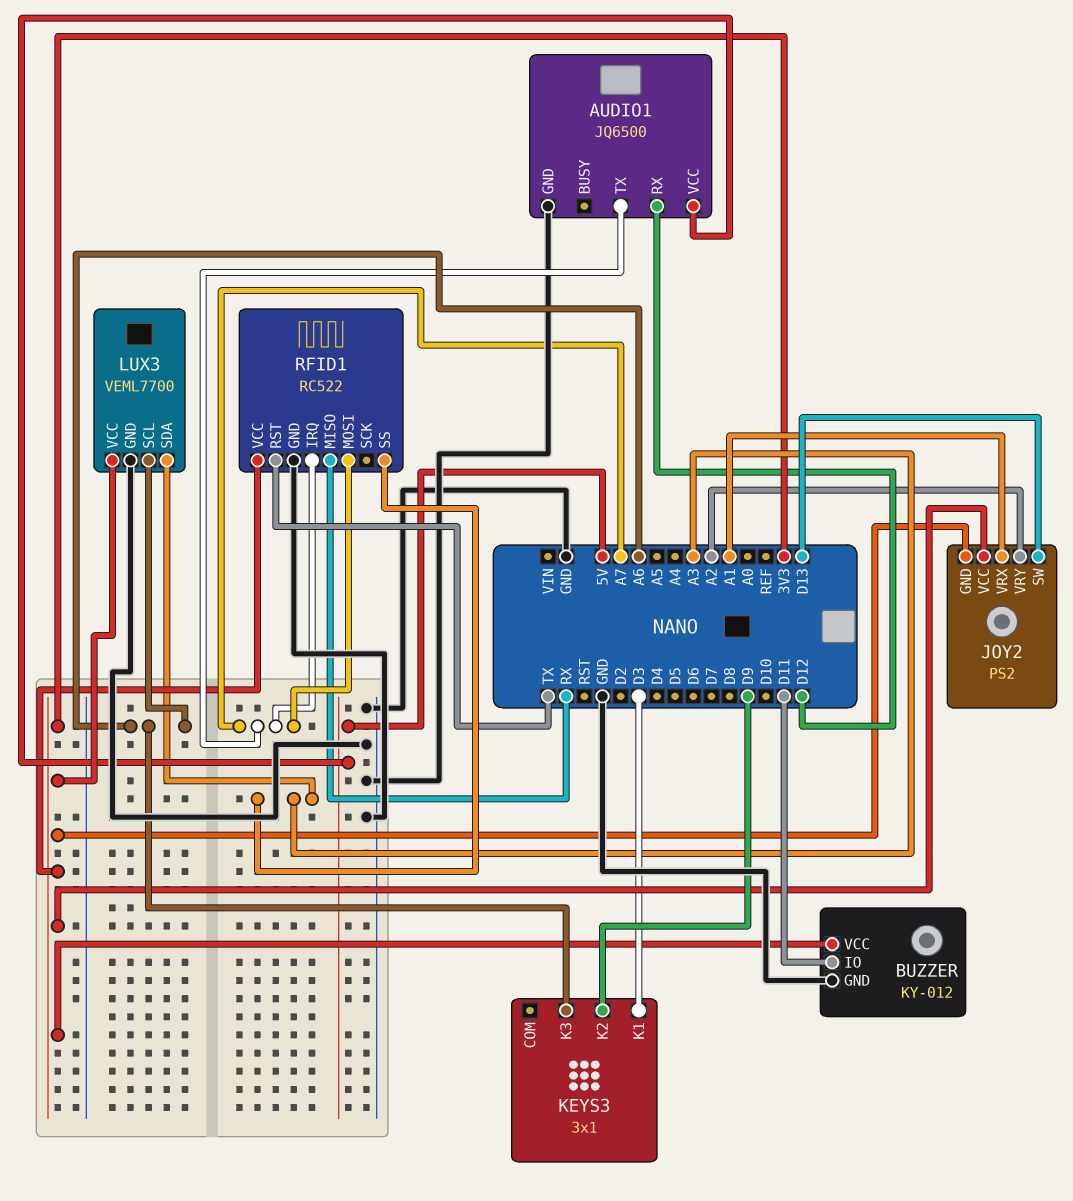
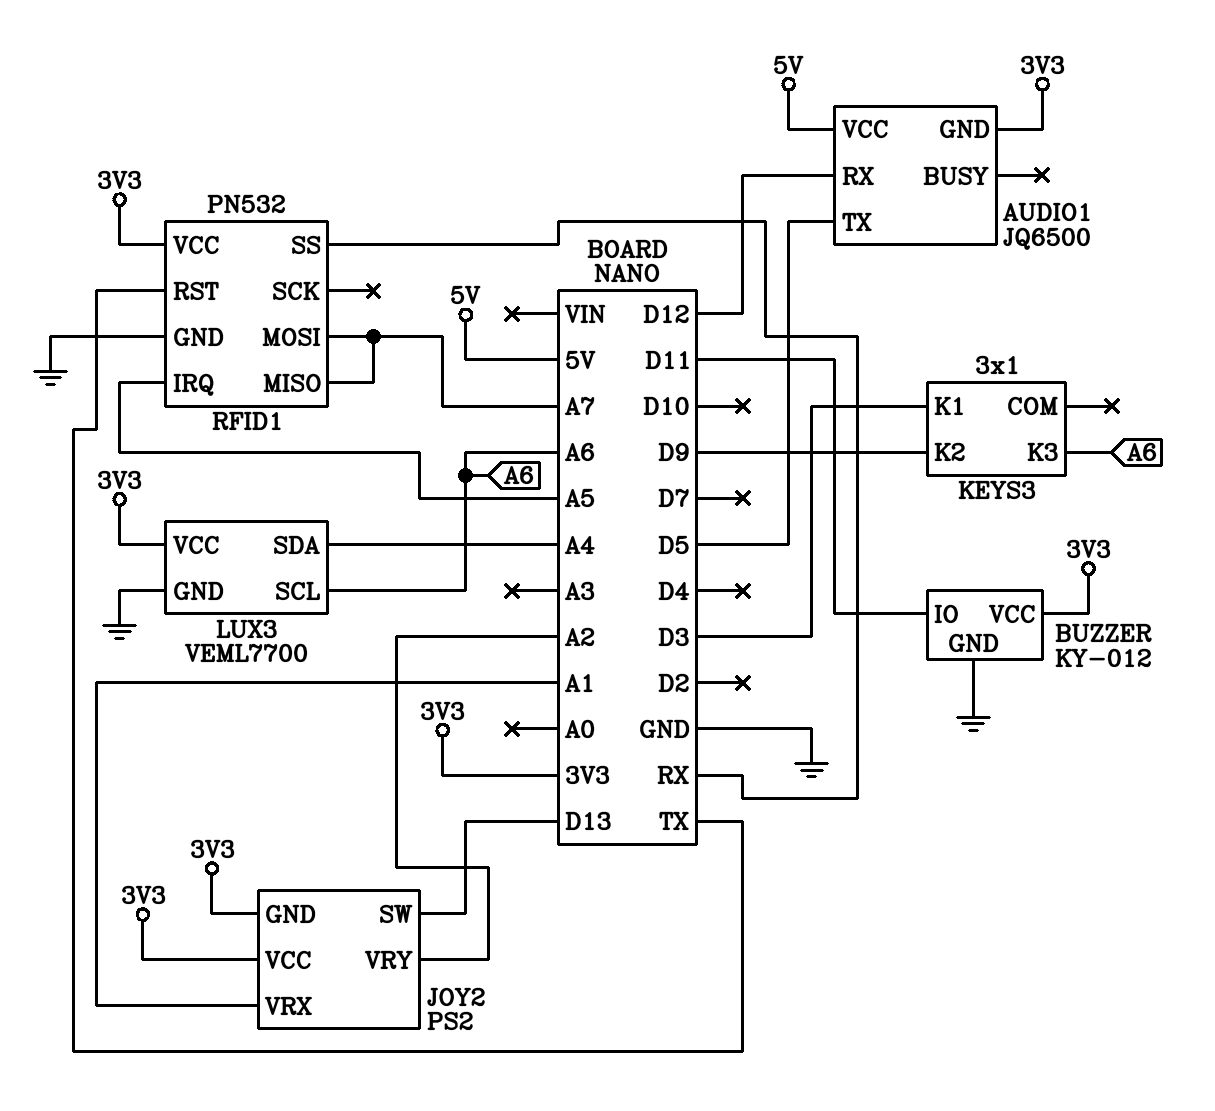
AUDIO1 pin GND: GND -> 3V3
AUDIO1 pin TX: A7 -> D5
LUX3 pin SDA: A3 -> A4
RFID1: RC522 -> PN532
RFID1 pin IRQ: A7 -> A5
RFID1 pin MISO: RX -> A7
RFID1 pin SS: A3 -> RX

